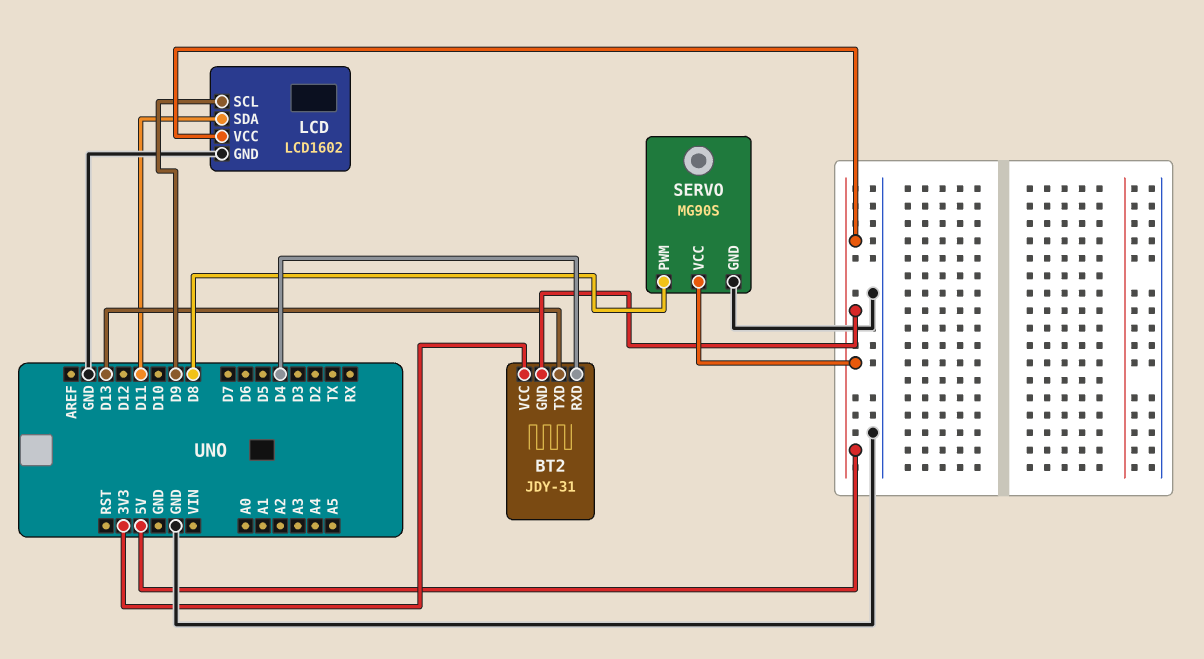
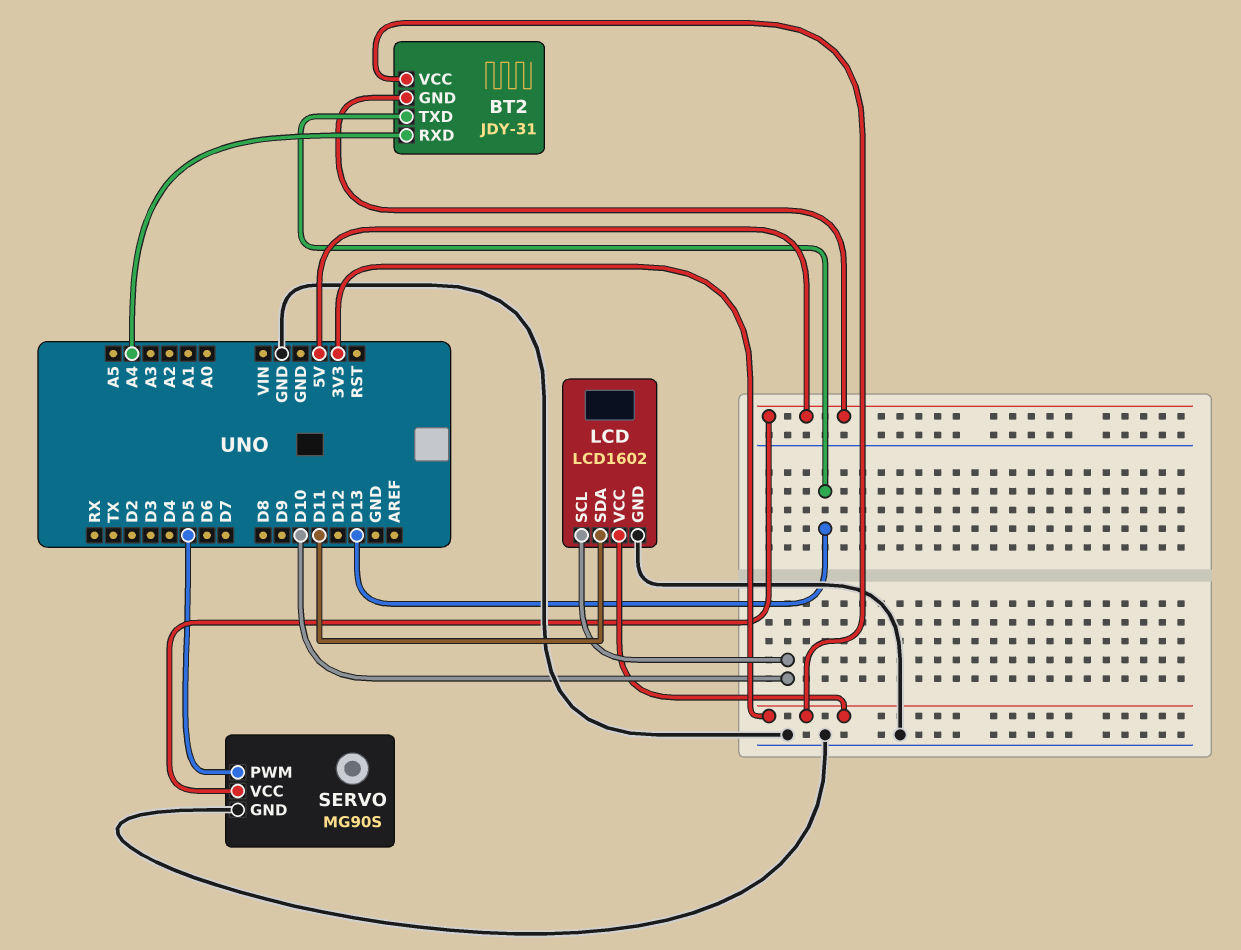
BT2 pin RXD: D4 -> A4
LCD pin SCL: D9 -> D10
LCD pin VCC: 5V -> 3V3
SERVO pin PWM: D8 -> D5

